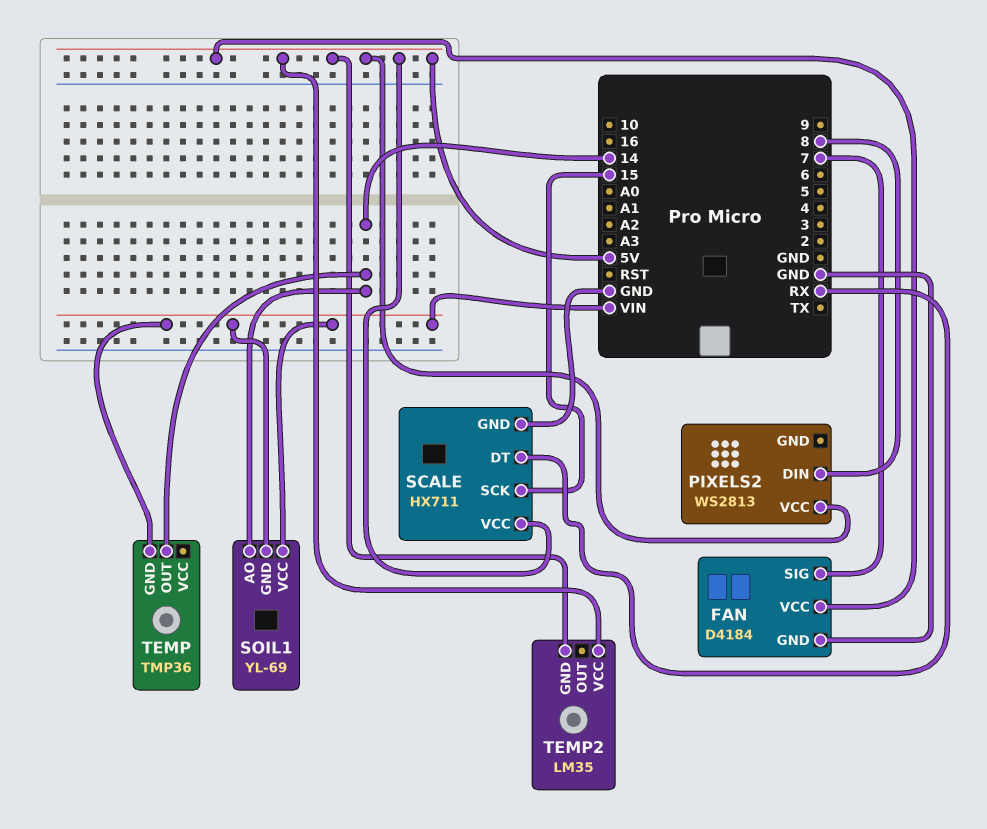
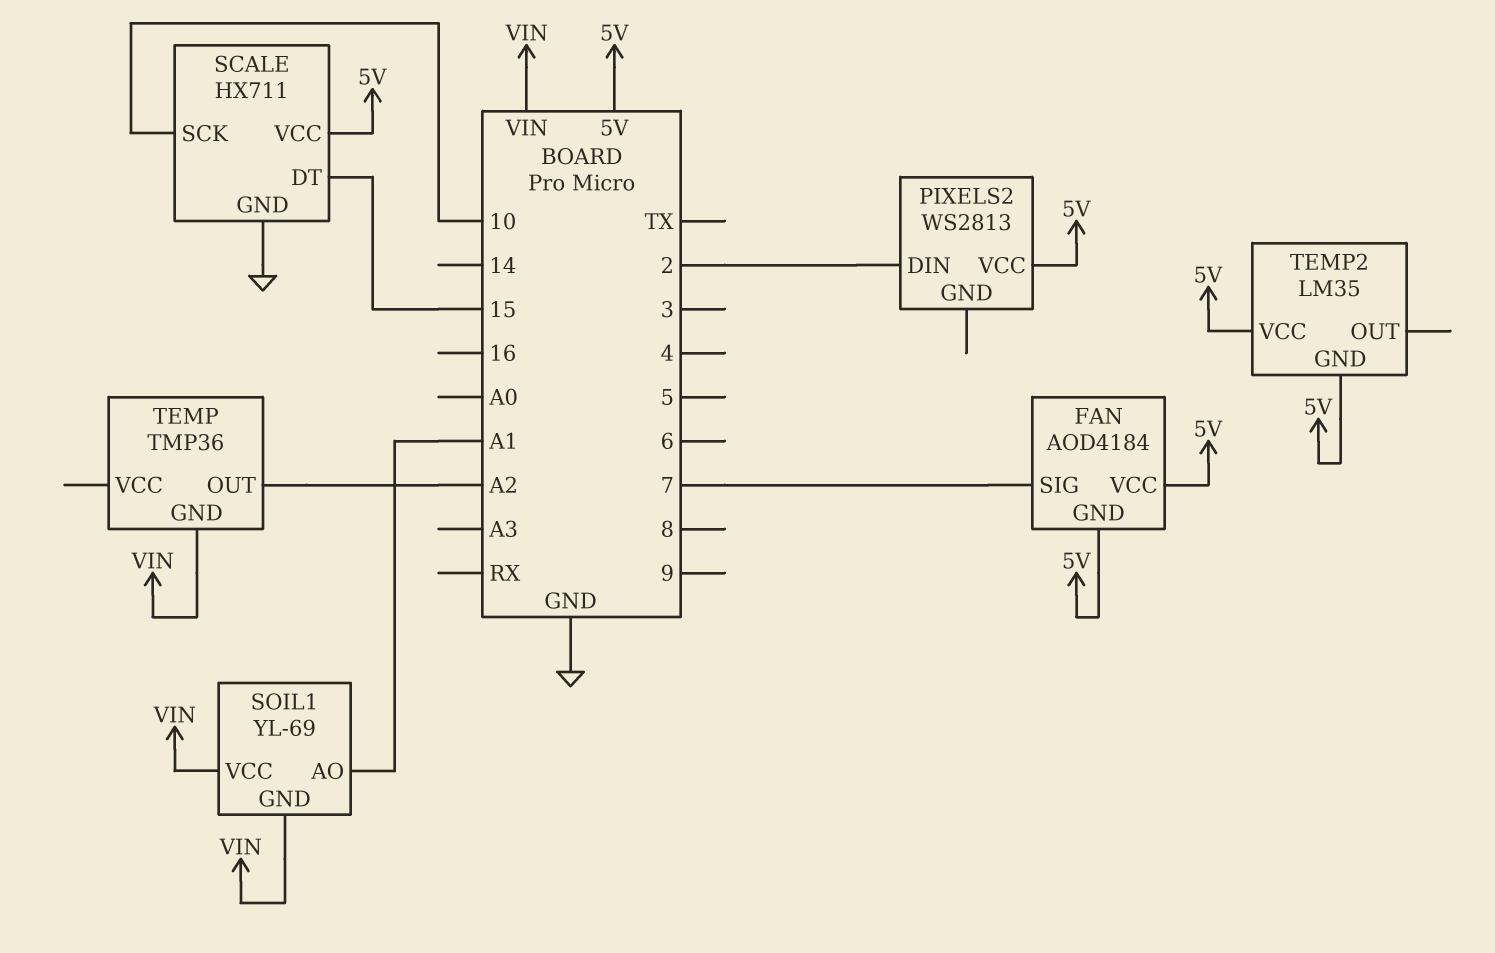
FAN: D4184 -> AOD4184
FAN pin GND: GND -> 5V
PIXELS2 pin DIN: 8 -> 2
SCALE pin DT: RX -> 15
SCALE pin SCK: 15 -> 10
SOIL1 pin AO: 14 -> A1
TEMP pin OUT: 14 -> A2

